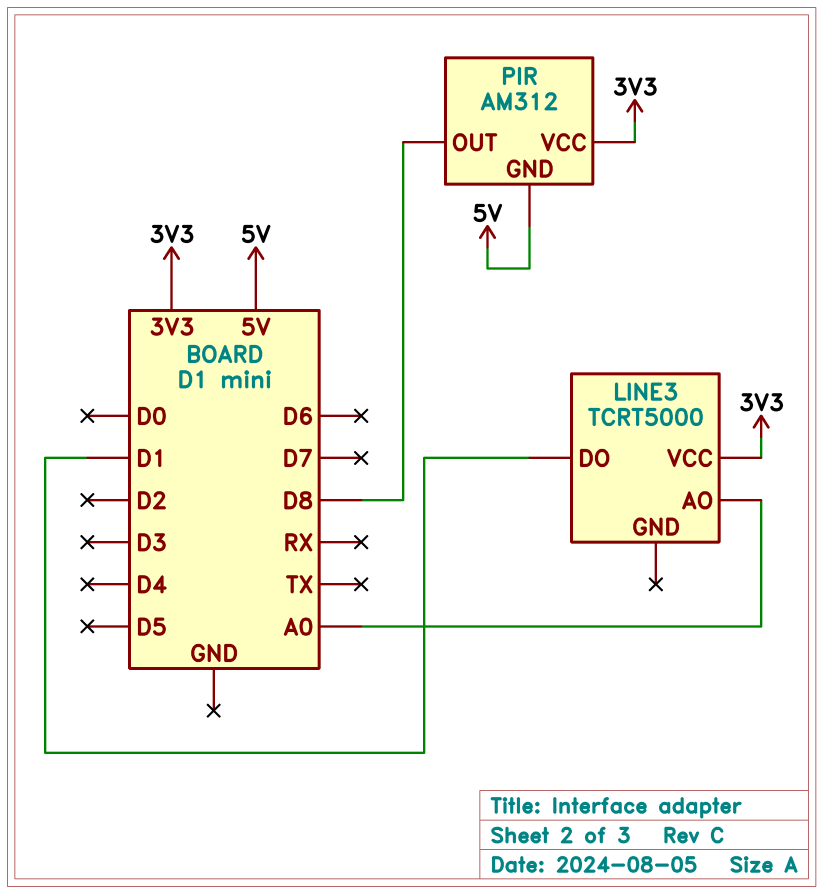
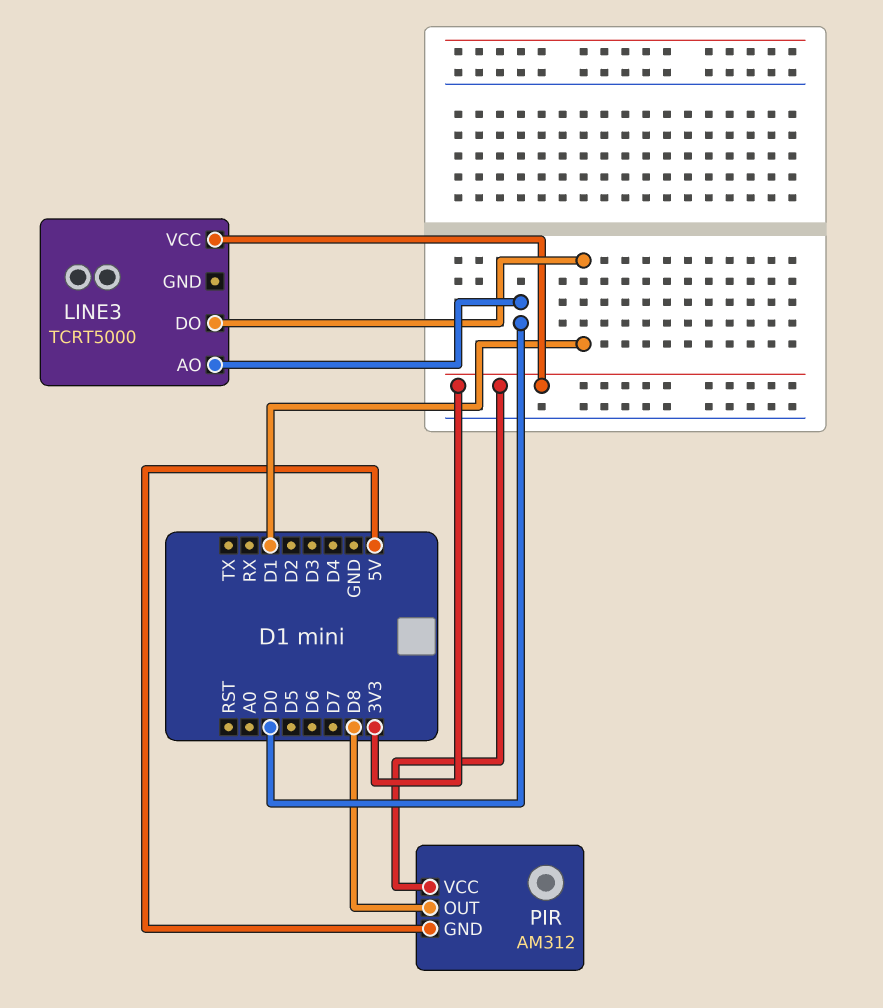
LINE3 pin AO: A0 -> D0

